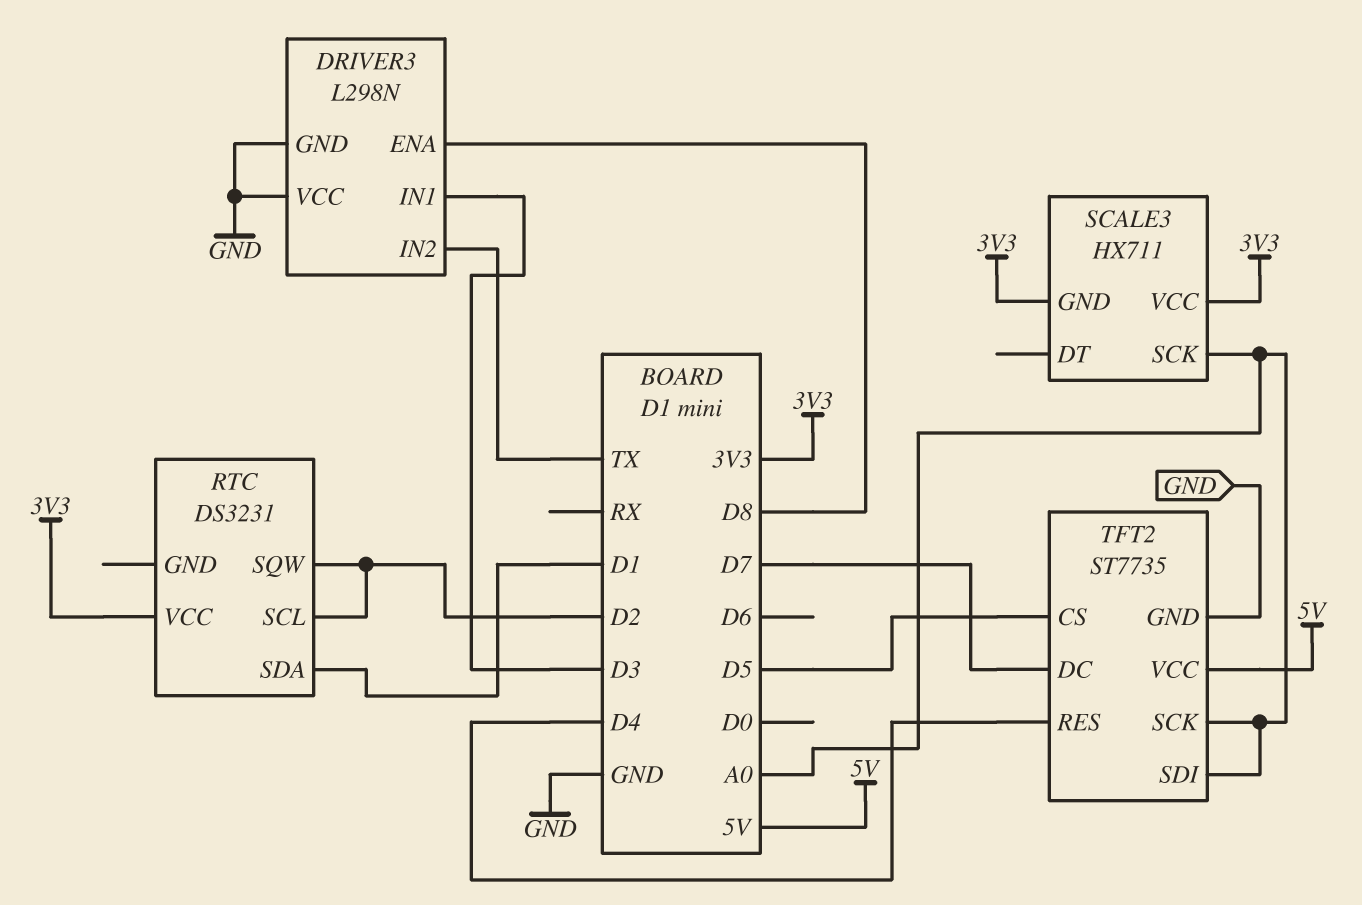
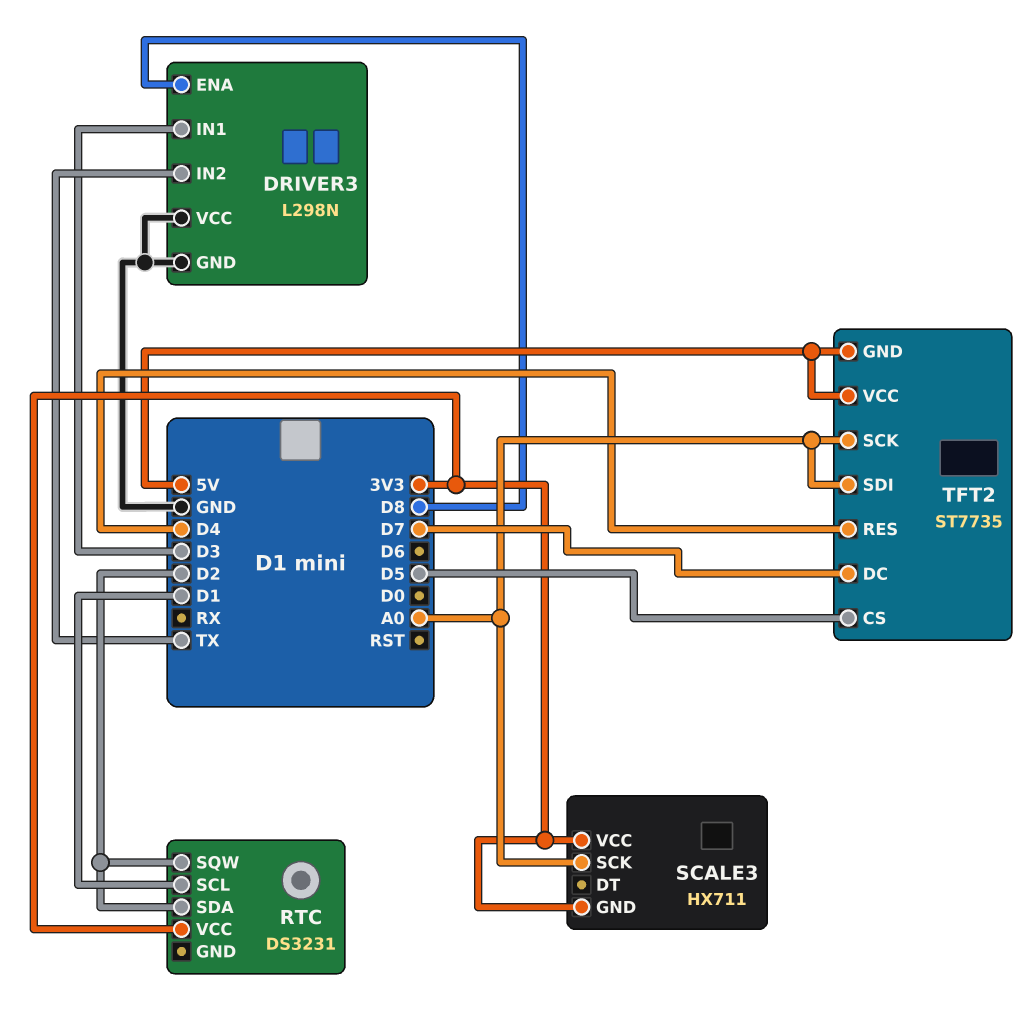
RTC pin SCL: D2 -> D1
RTC pin SDA: D1 -> D2
TFT2 pin GND: GND -> 5V

